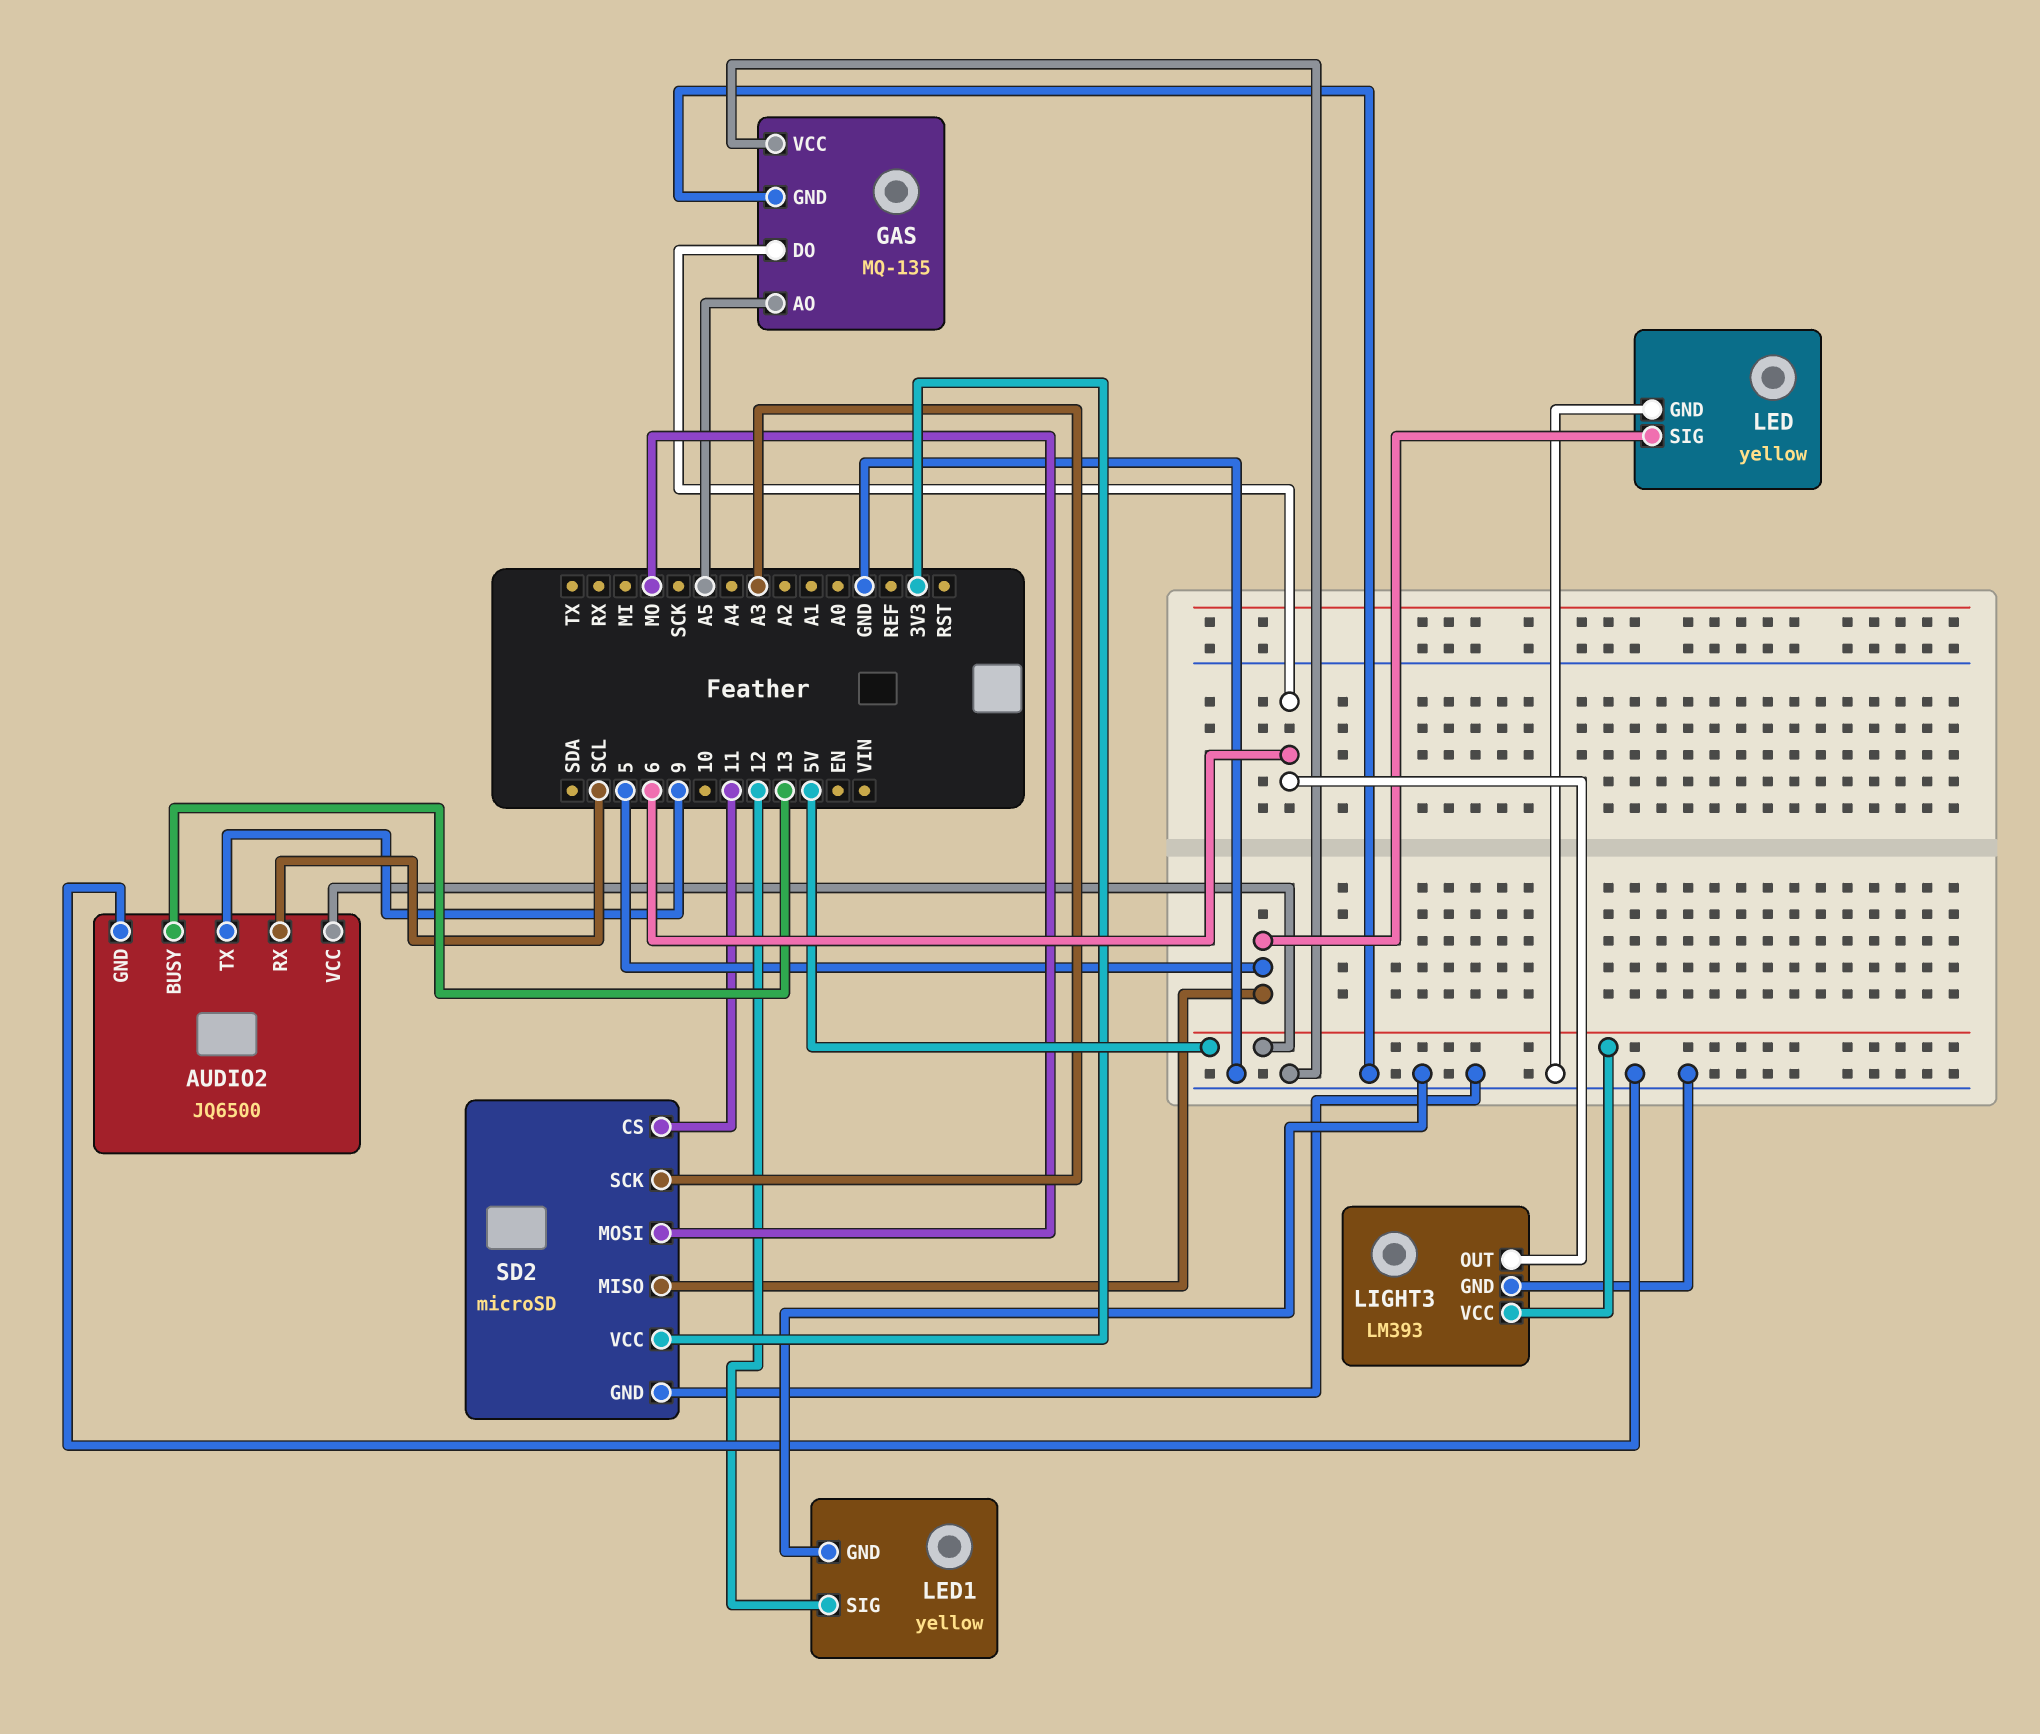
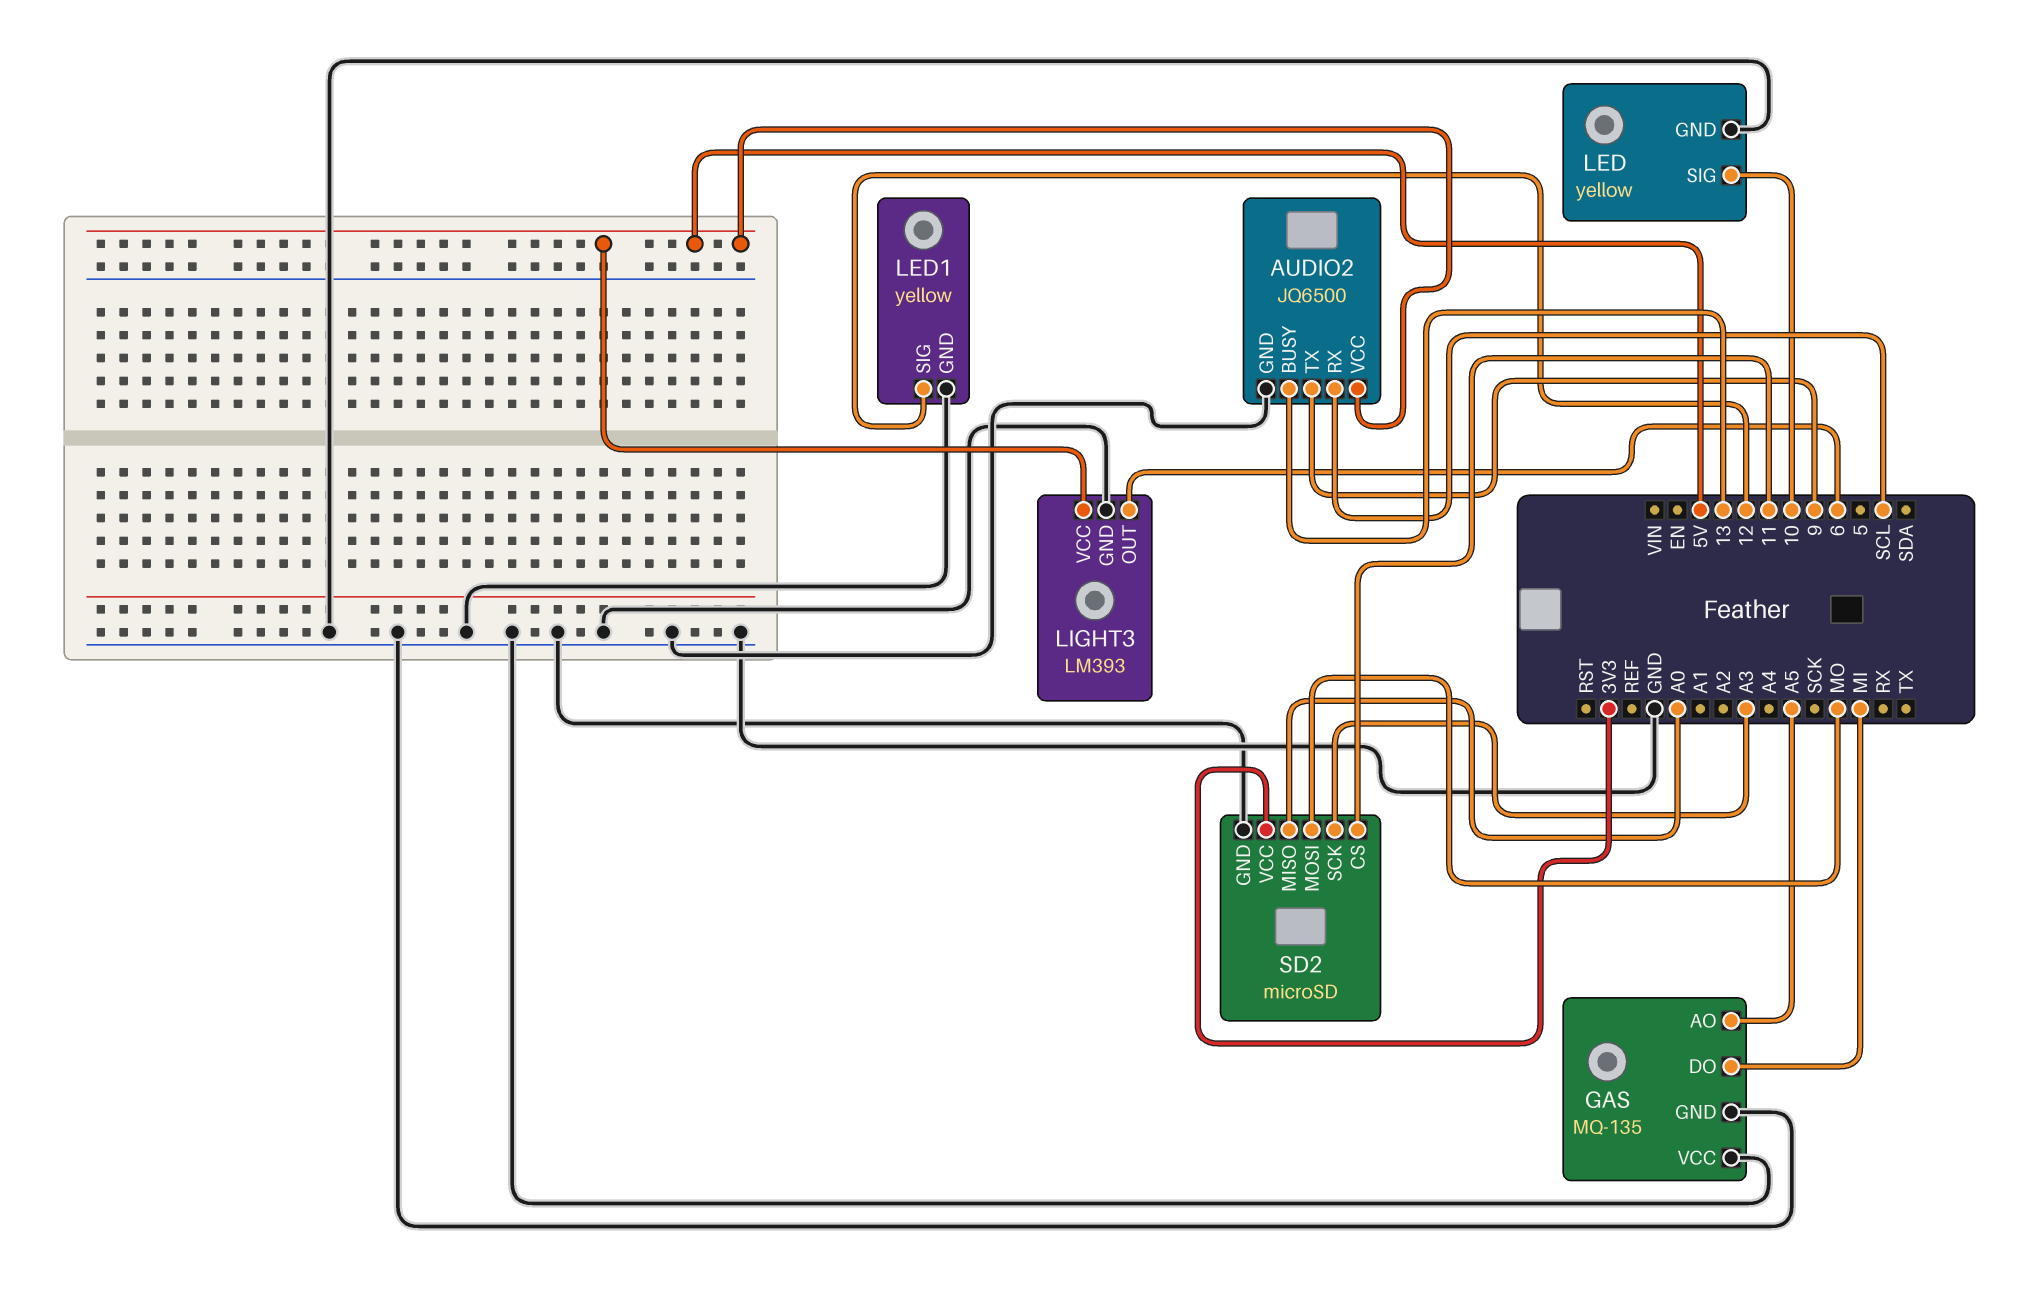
GAS pin DO: 6 -> MI
LED pin SIG: 5 -> 10
SD2 pin MISO: 5 -> A0

